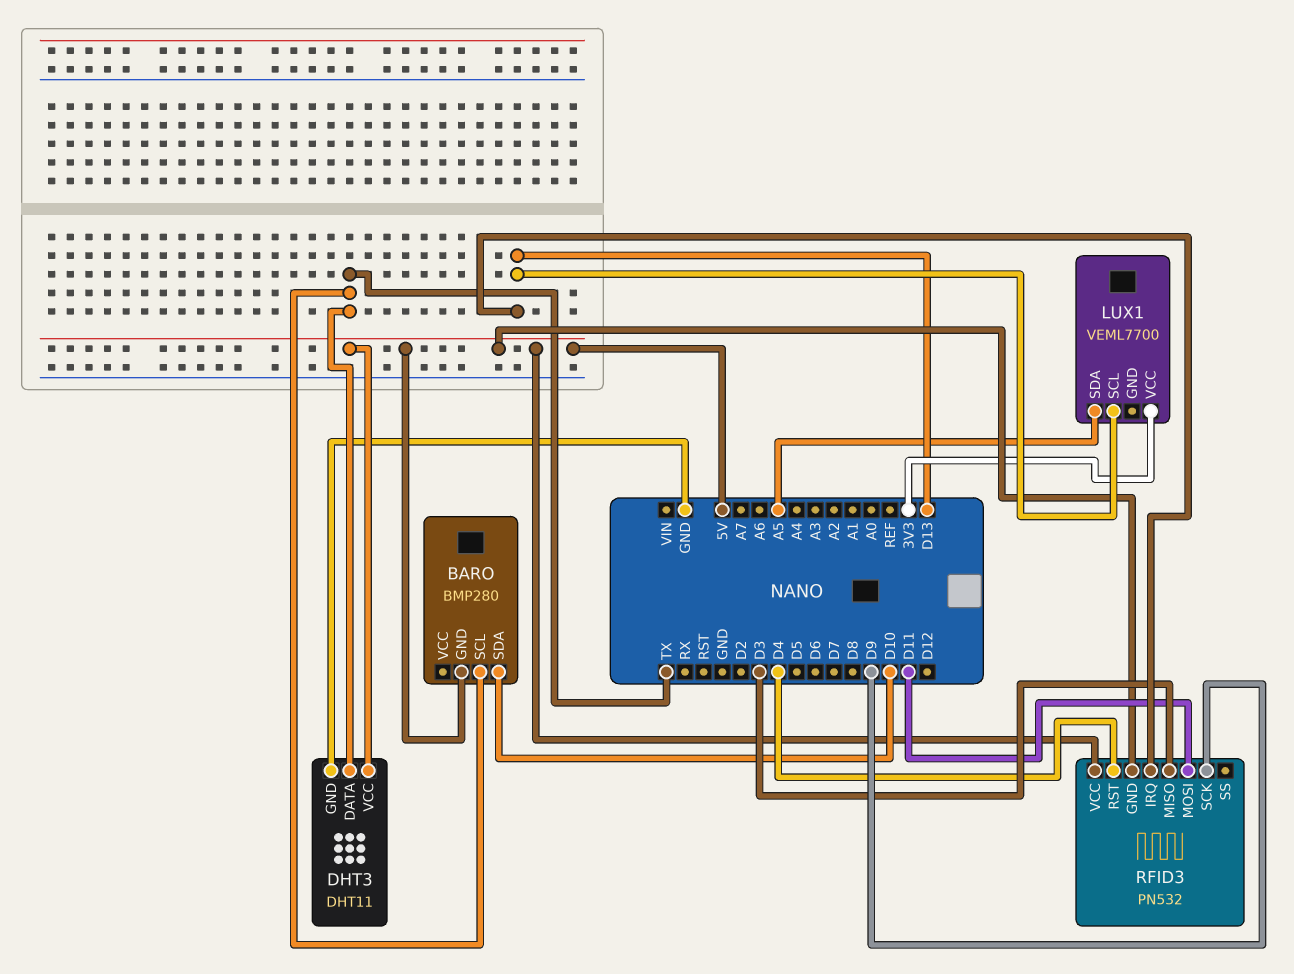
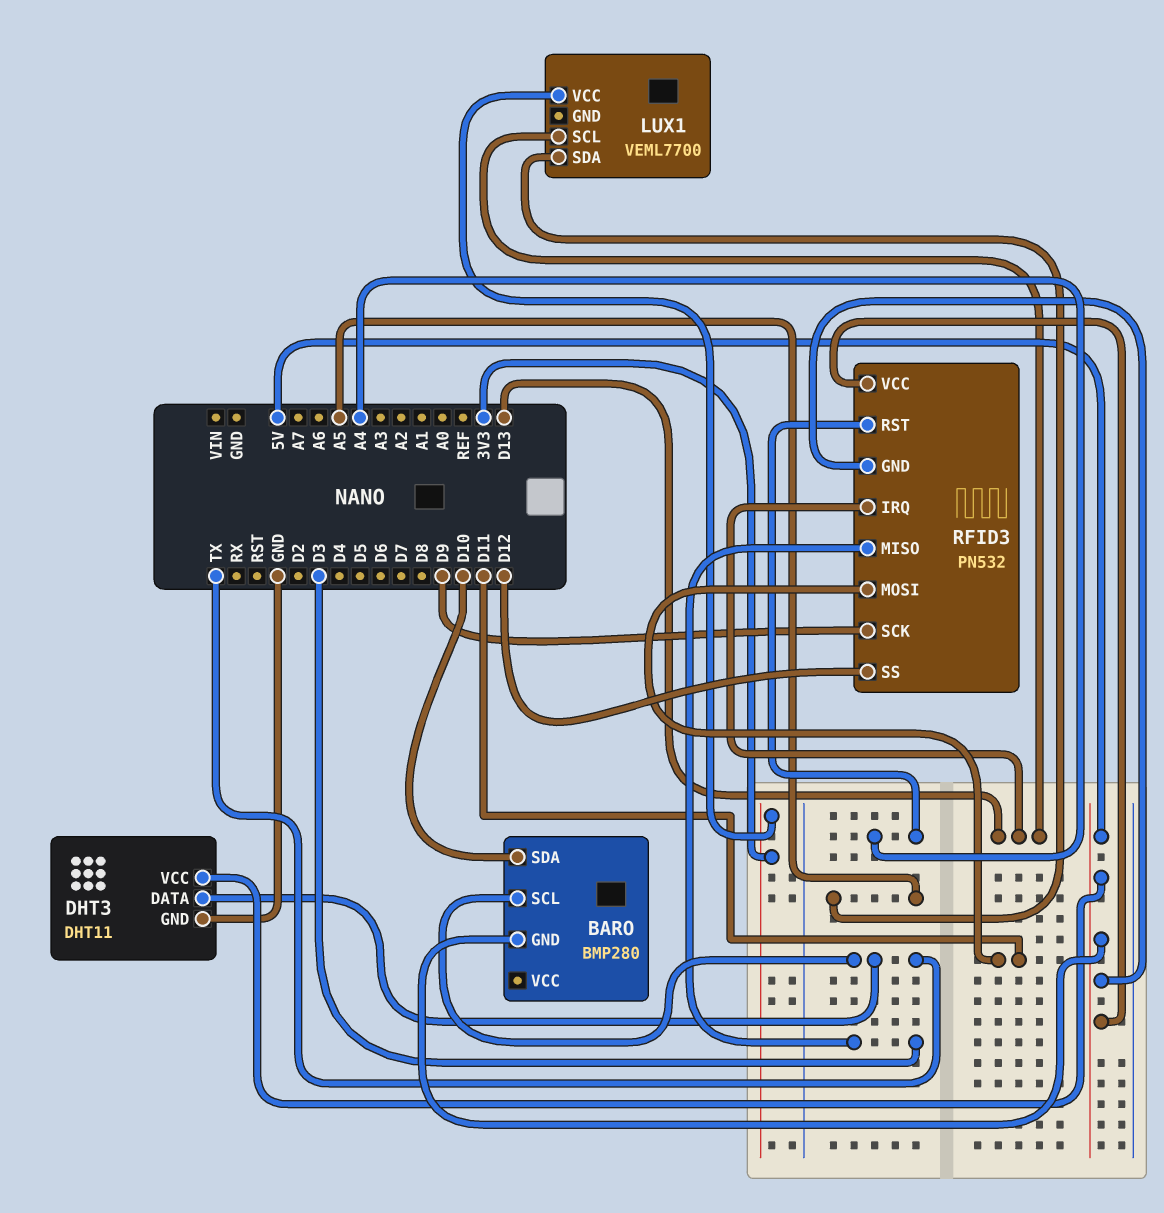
RFID3 pin RST: D4 -> A4
RFID3 pin SS: none -> D12

